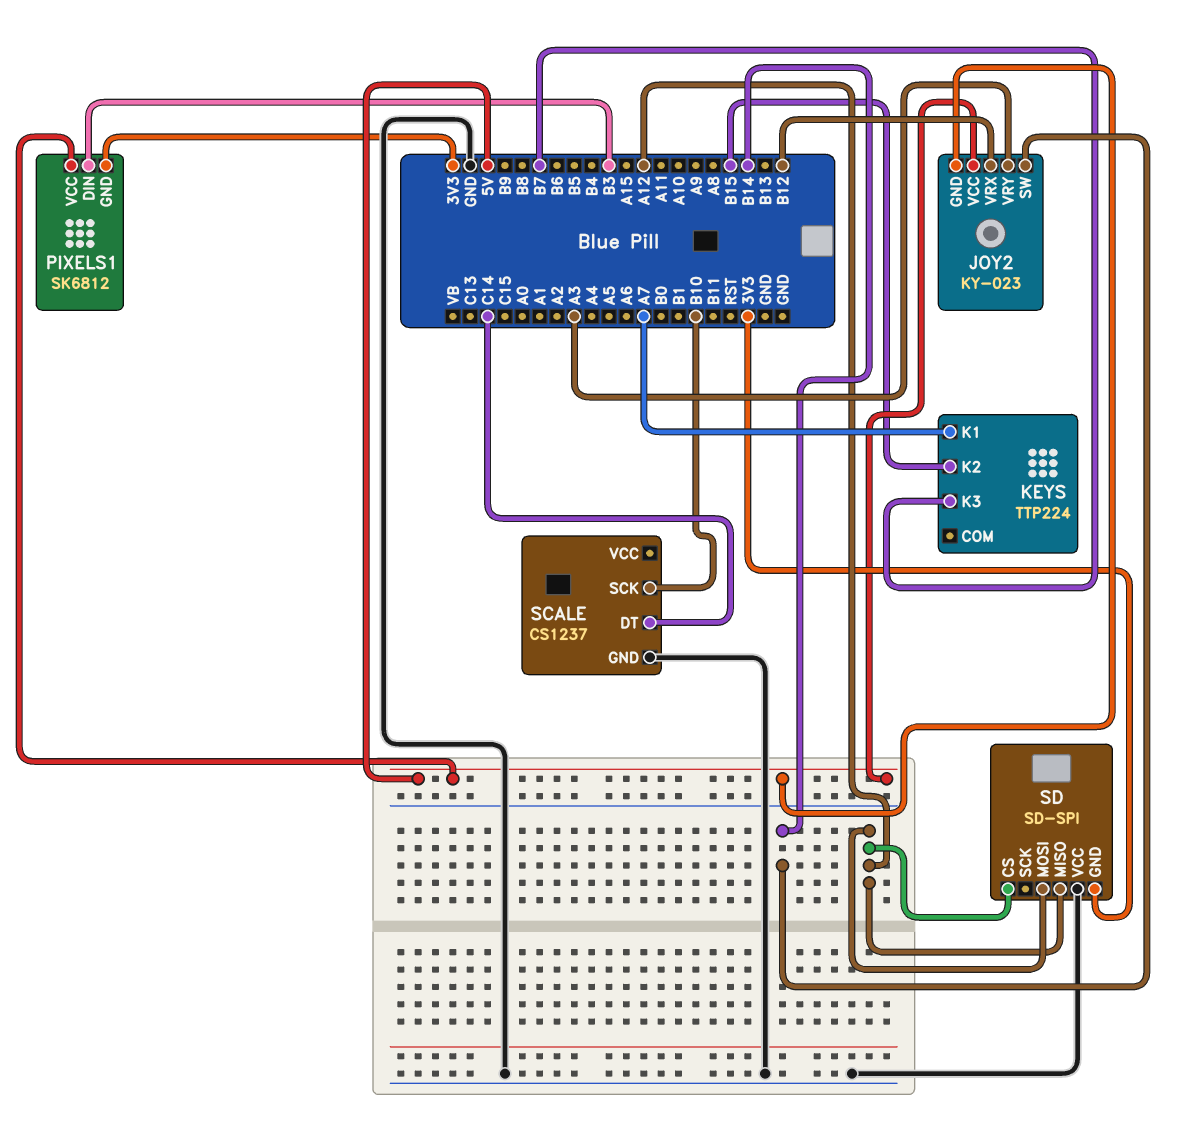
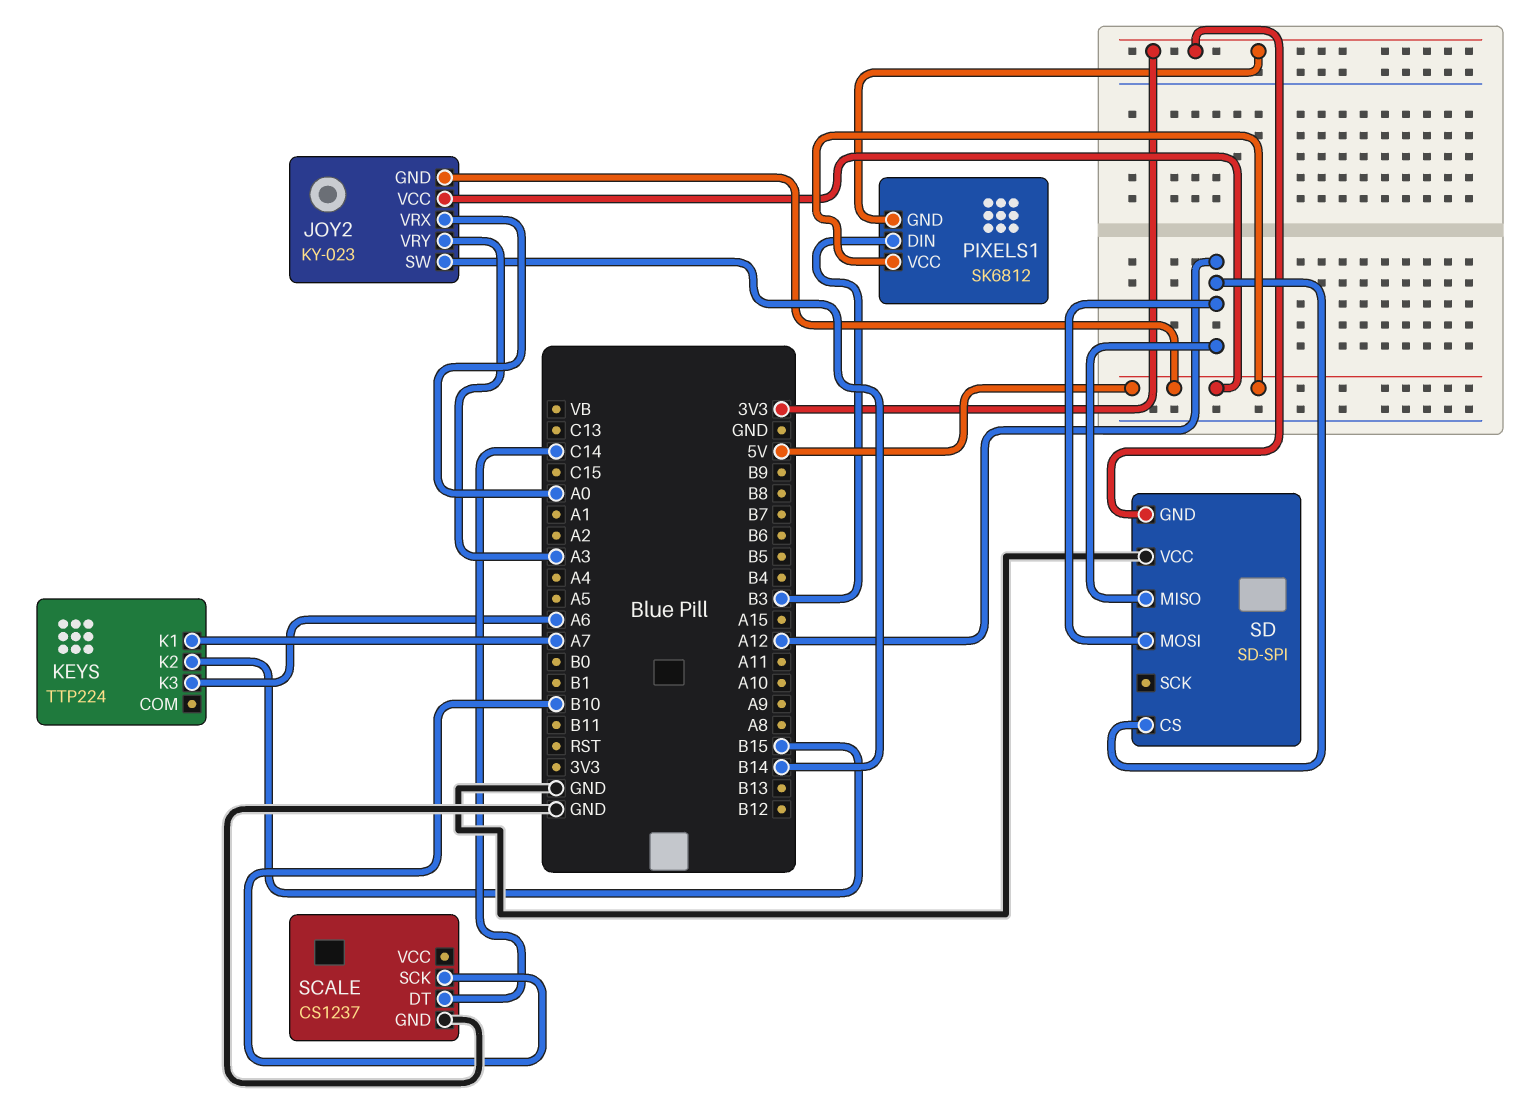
JOY2 pin VRX: B12 -> A0
KEYS pin K3: B7 -> A6

